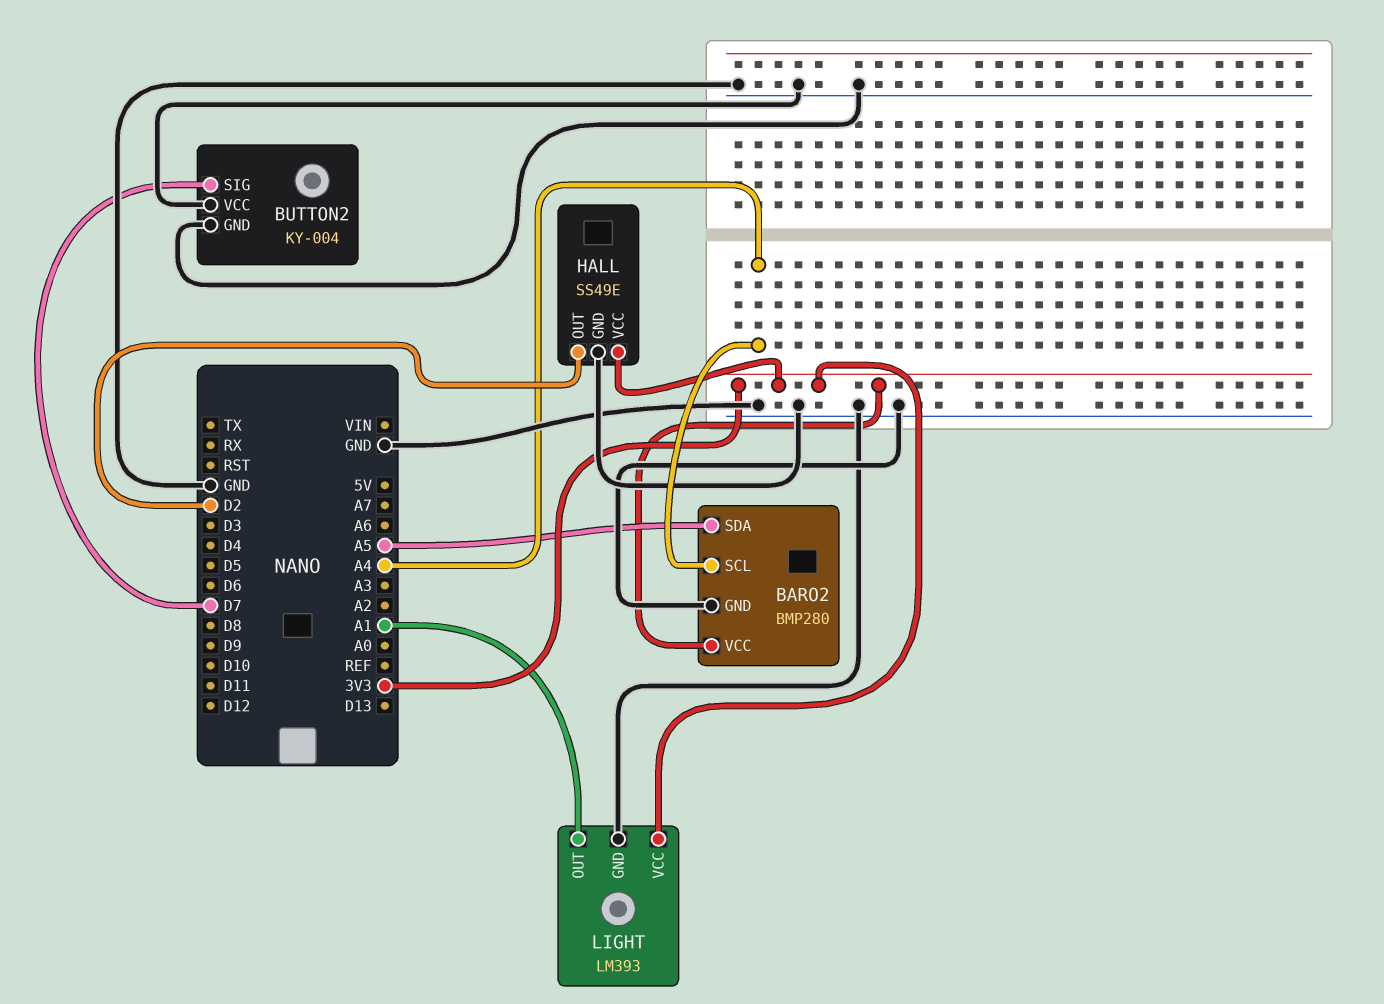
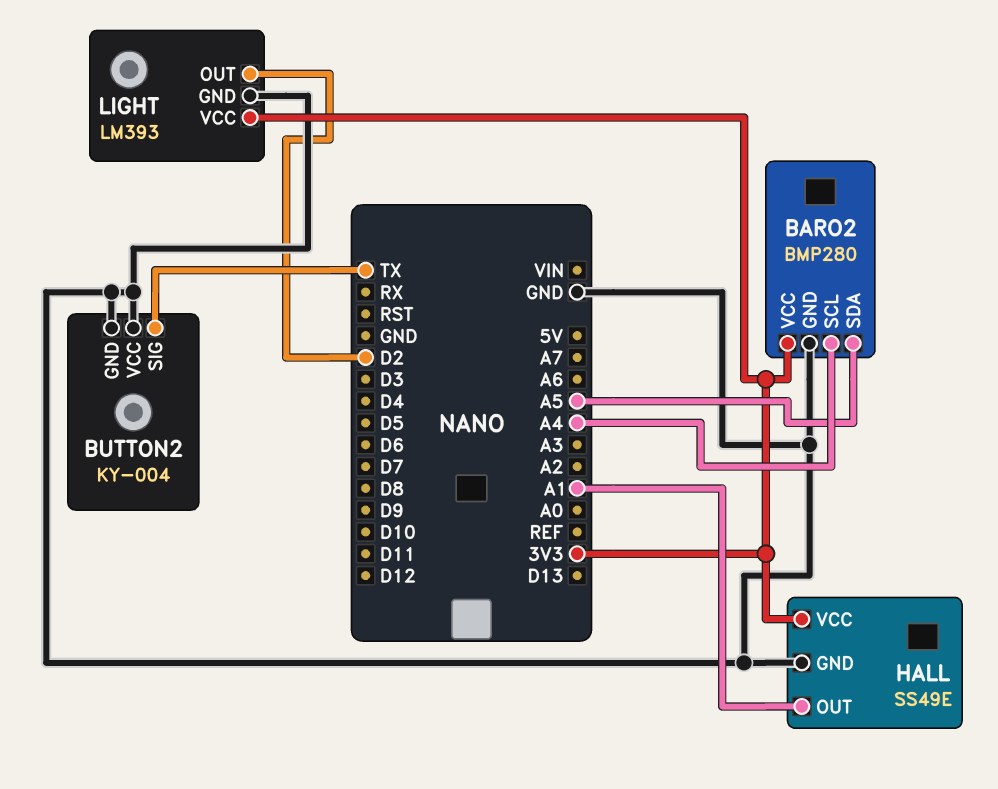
BUTTON2 pin SIG: D7 -> TX
HALL pin OUT: D2 -> A1
LIGHT pin OUT: A1 -> D2

